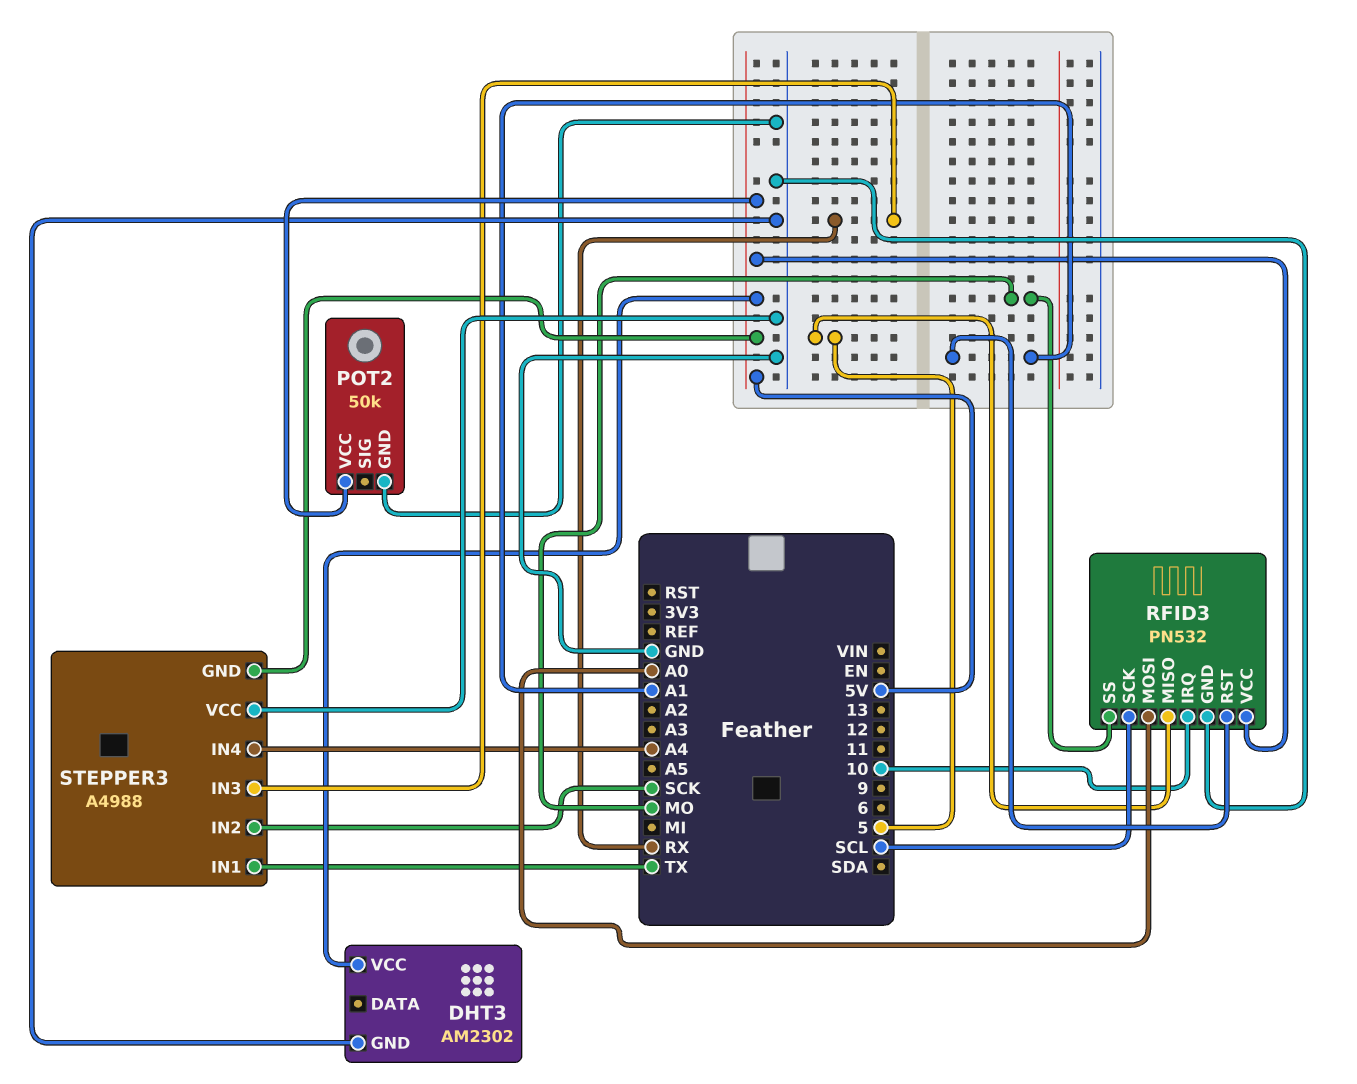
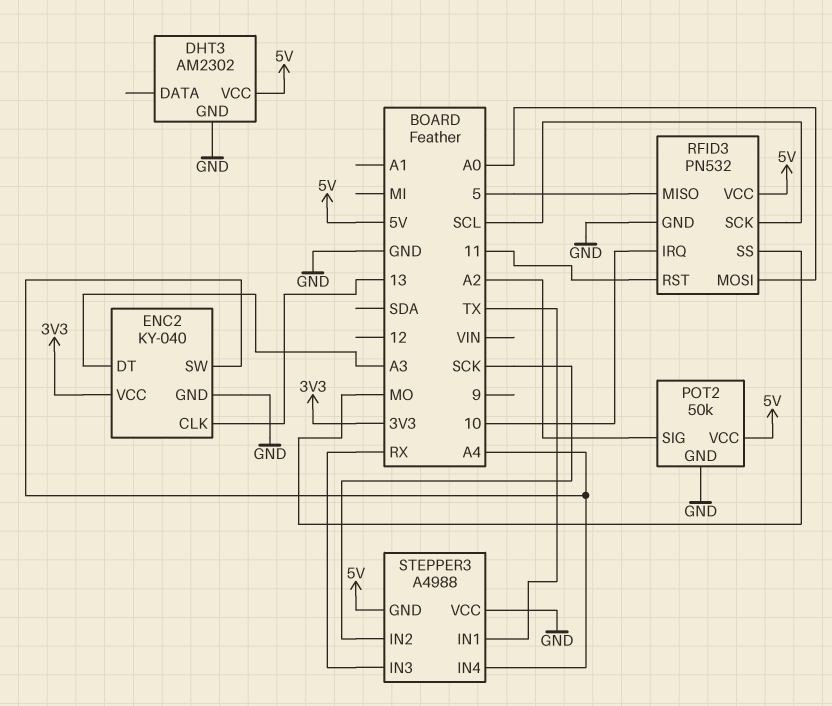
ENC2: none -> KY-040
ENC2 pin CLK: none -> 13
ENC2 pin DT: none -> A3
ENC2 pin GND: none -> GND
ENC2 pin SW: none -> A4
ENC2 pin VCC: none -> 3V3
POT2 pin SIG: none -> A2
RFID3 pin RST: A1 -> 11

